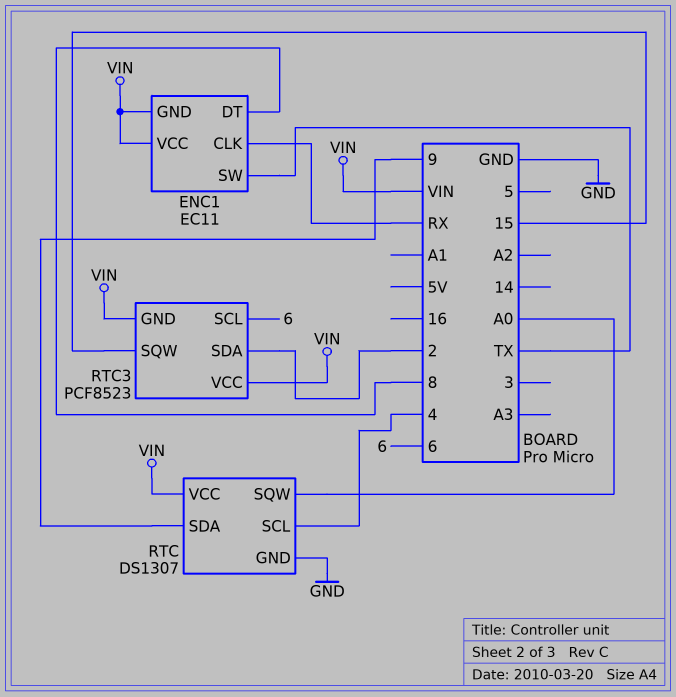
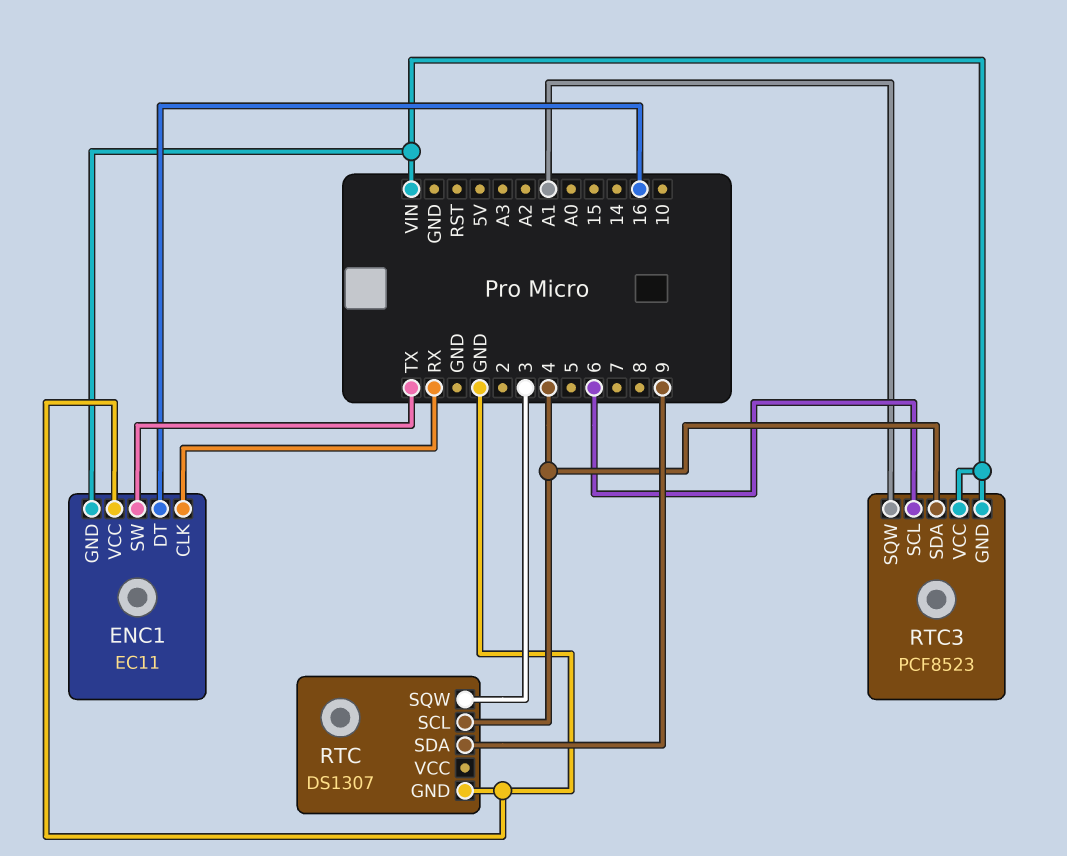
ENC1 pin DT: 8 -> 16
ENC1 pin VCC: VIN -> GND
RTC pin SQW: A0 -> 3
RTC pin VCC: VIN -> none
RTC3 pin SDA: 2 -> 4
RTC3 pin SQW: 15 -> A1

